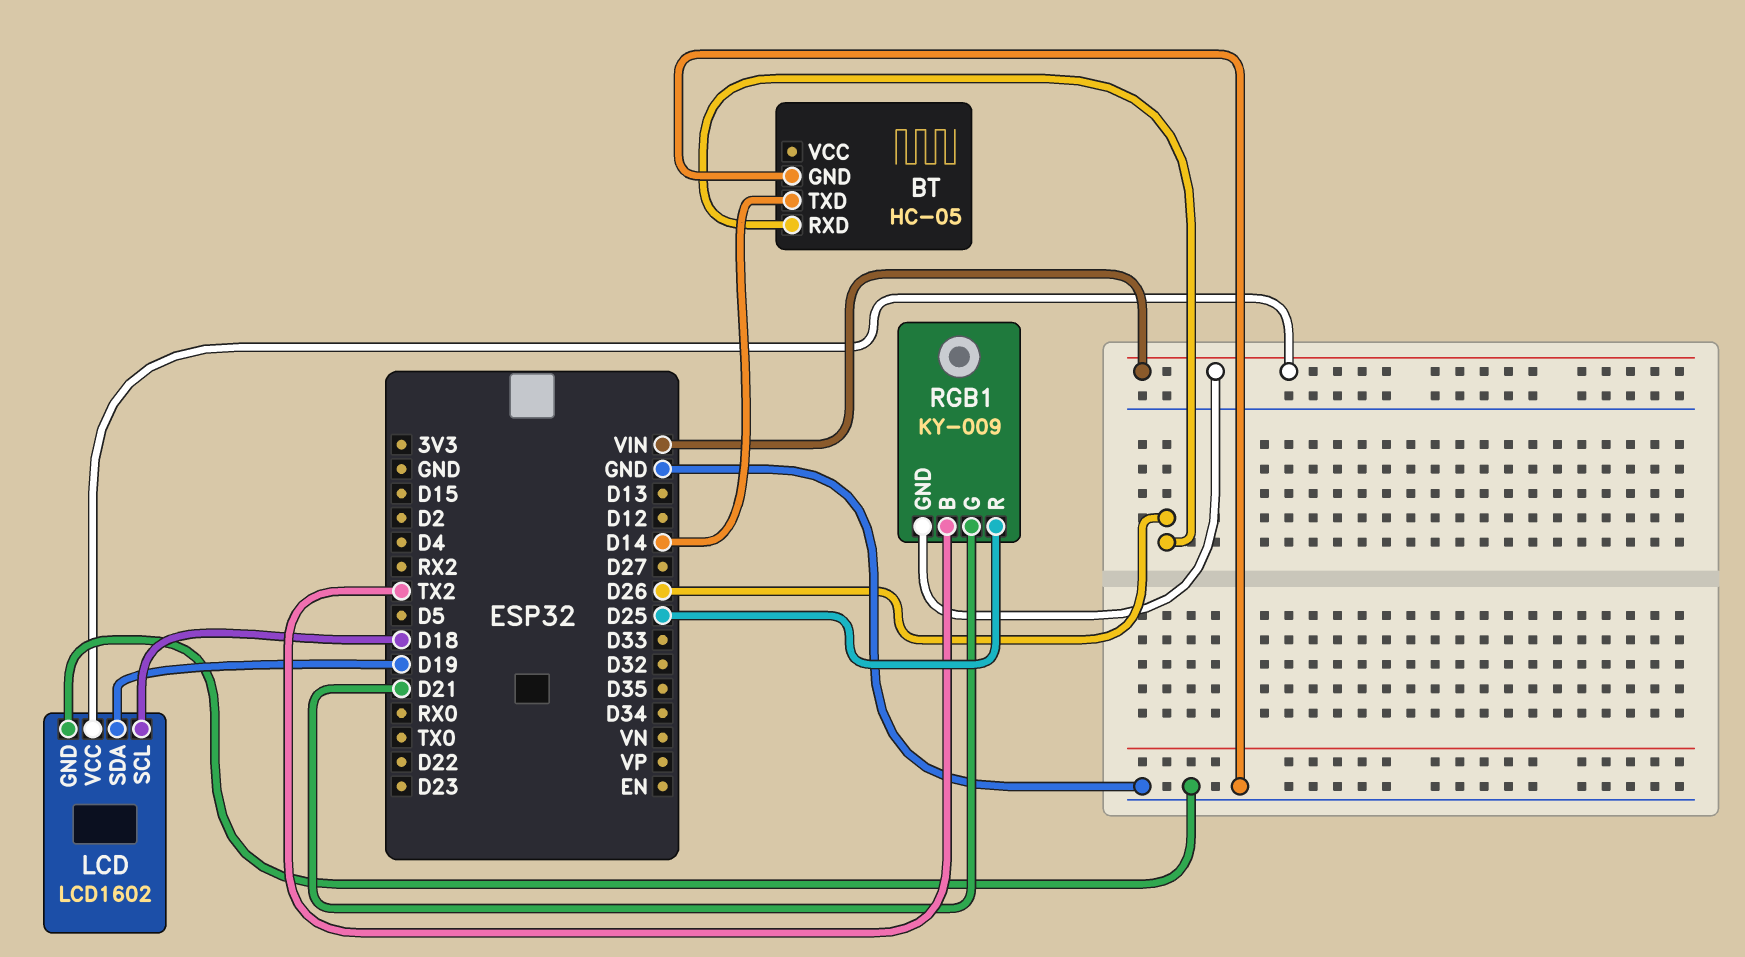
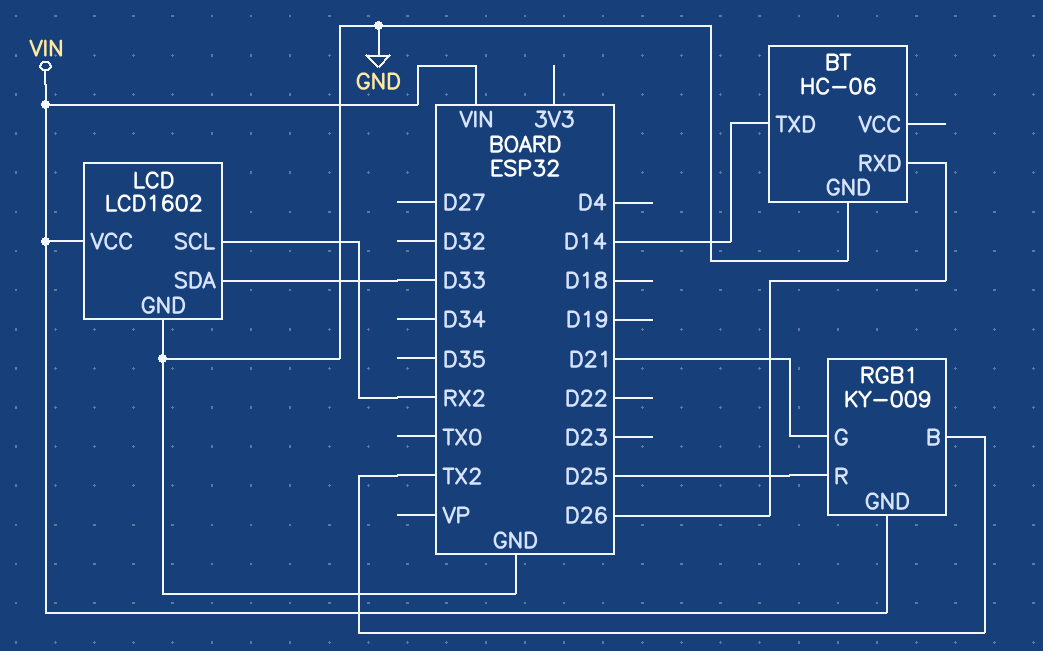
BT: HC-05 -> HC-06
LCD pin SCL: D18 -> RX2
LCD pin SDA: D19 -> D33

